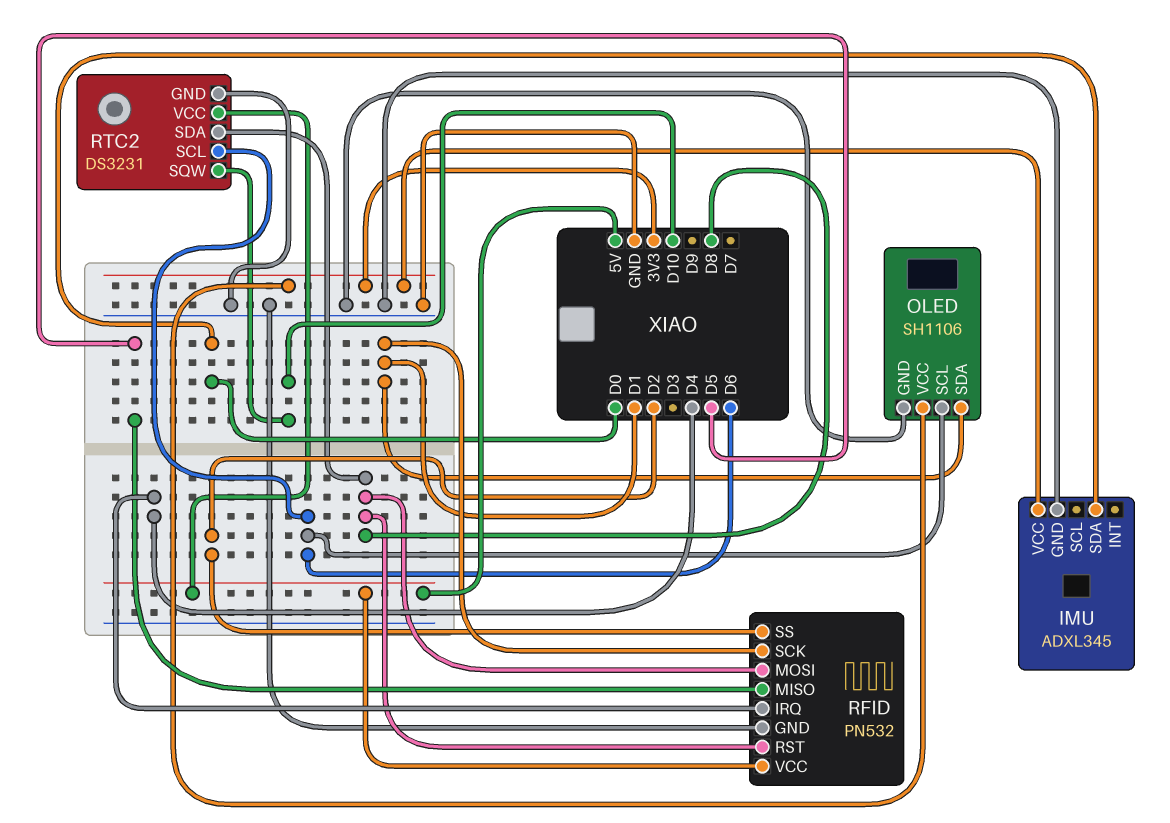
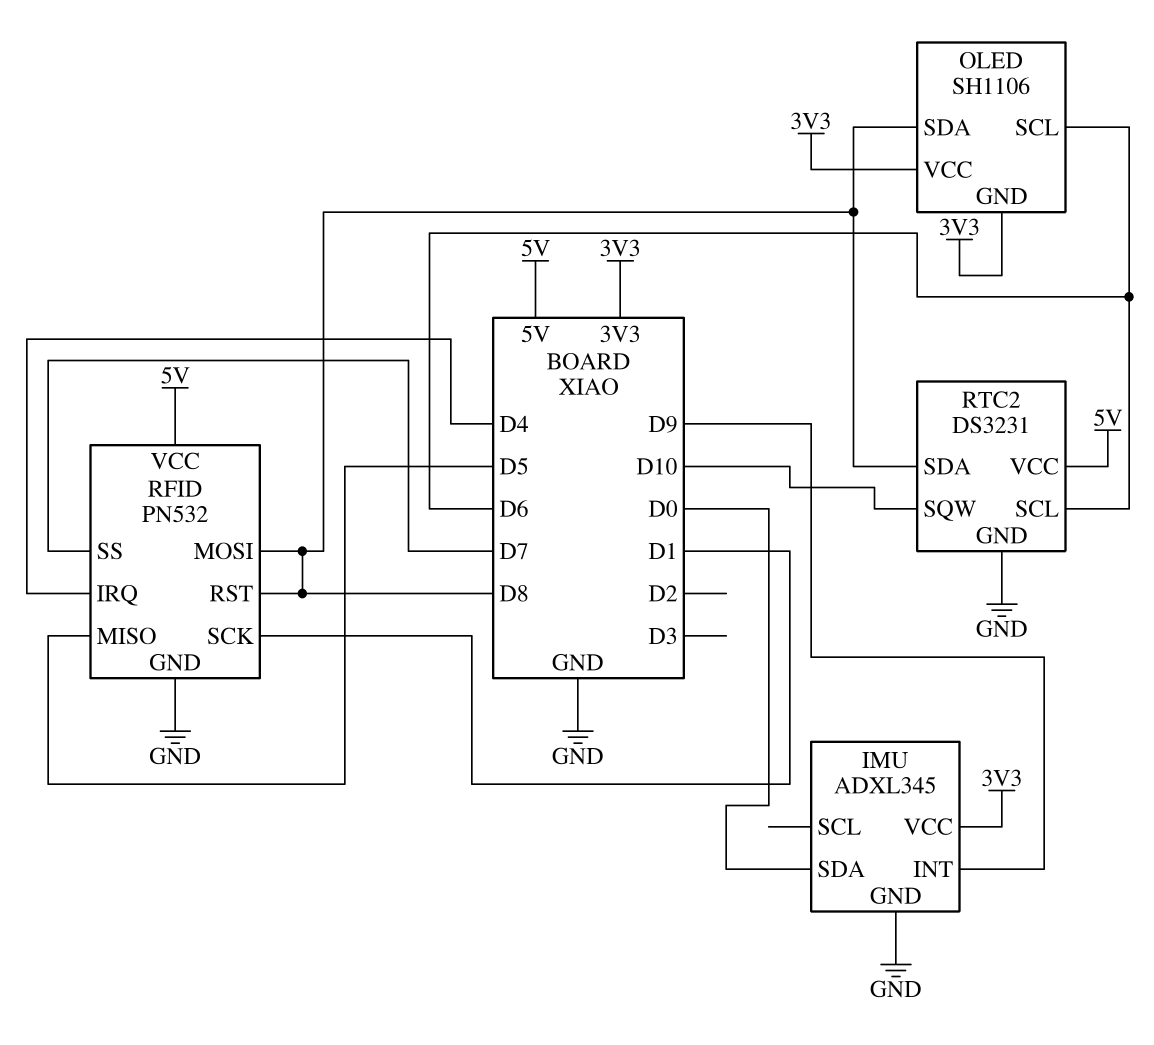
IMU pin INT: none -> D9
OLED pin GND: GND -> 3V3
OLED pin SDA: D1 -> D8
RFID pin SS: D2 -> D7

